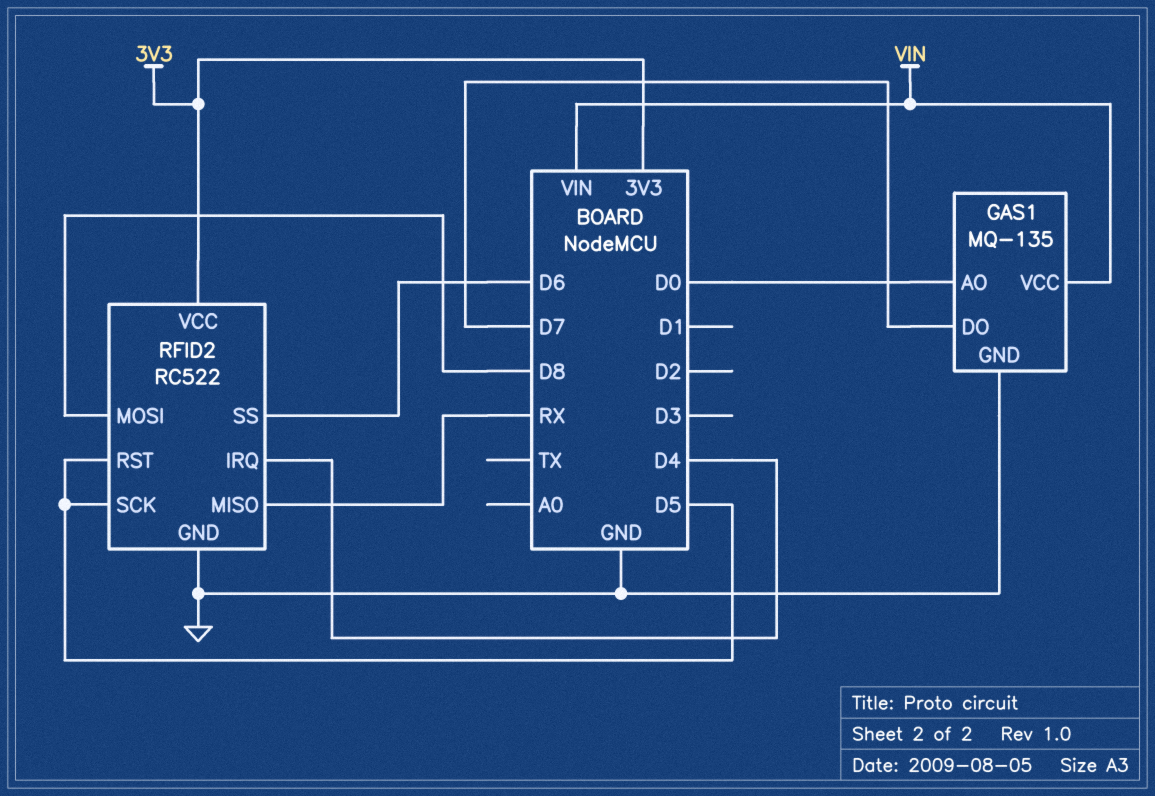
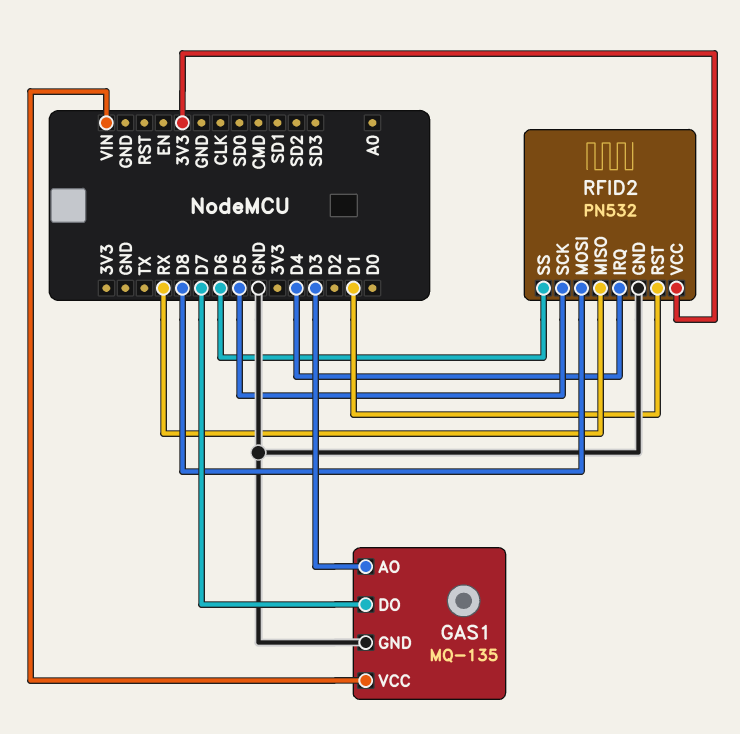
GAS1 pin AO: D0 -> D3
RFID2: RC522 -> PN532
RFID2 pin RST: D5 -> D1

